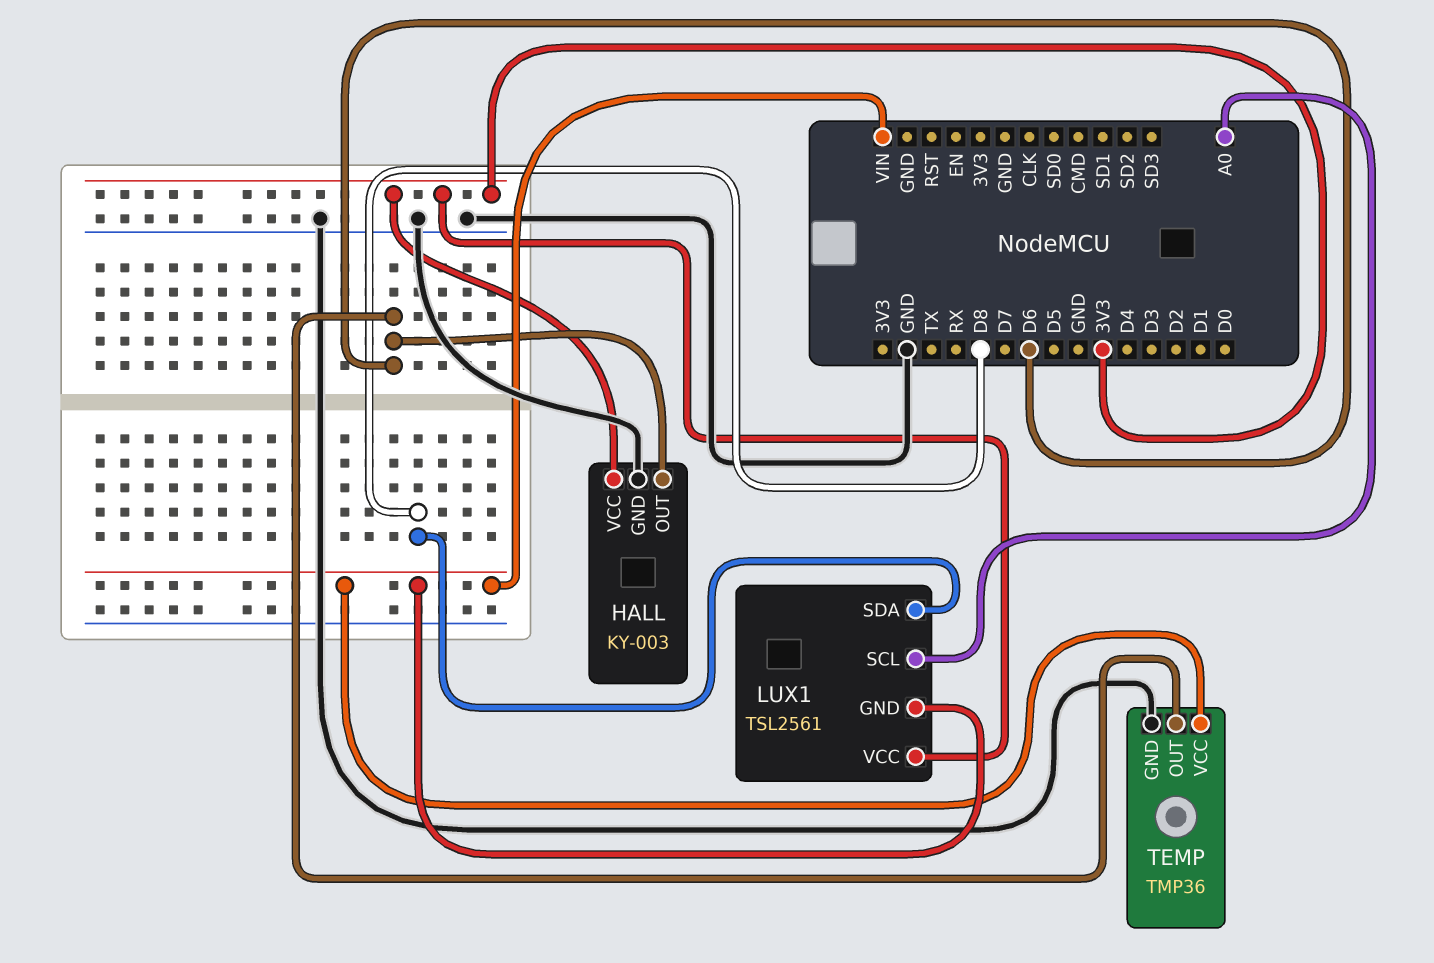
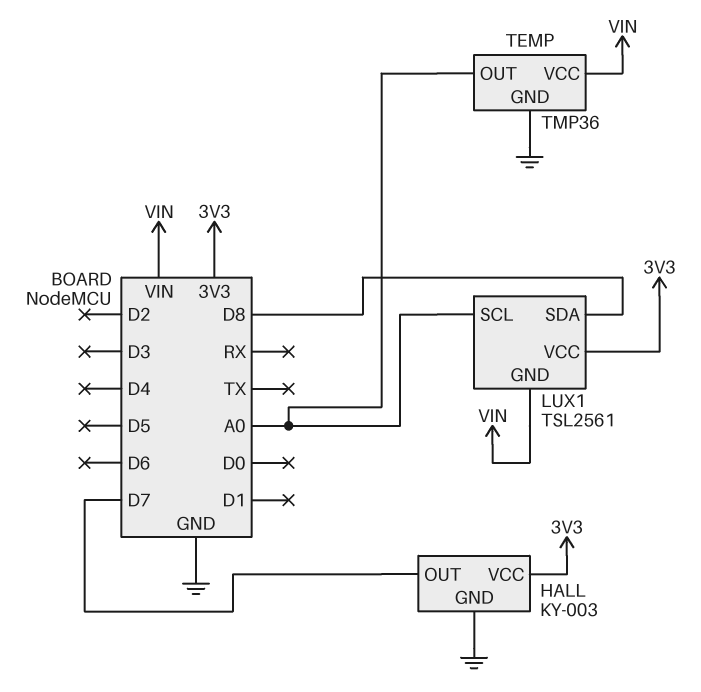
HALL pin OUT: D6 -> D7
TEMP pin OUT: D6 -> A0

